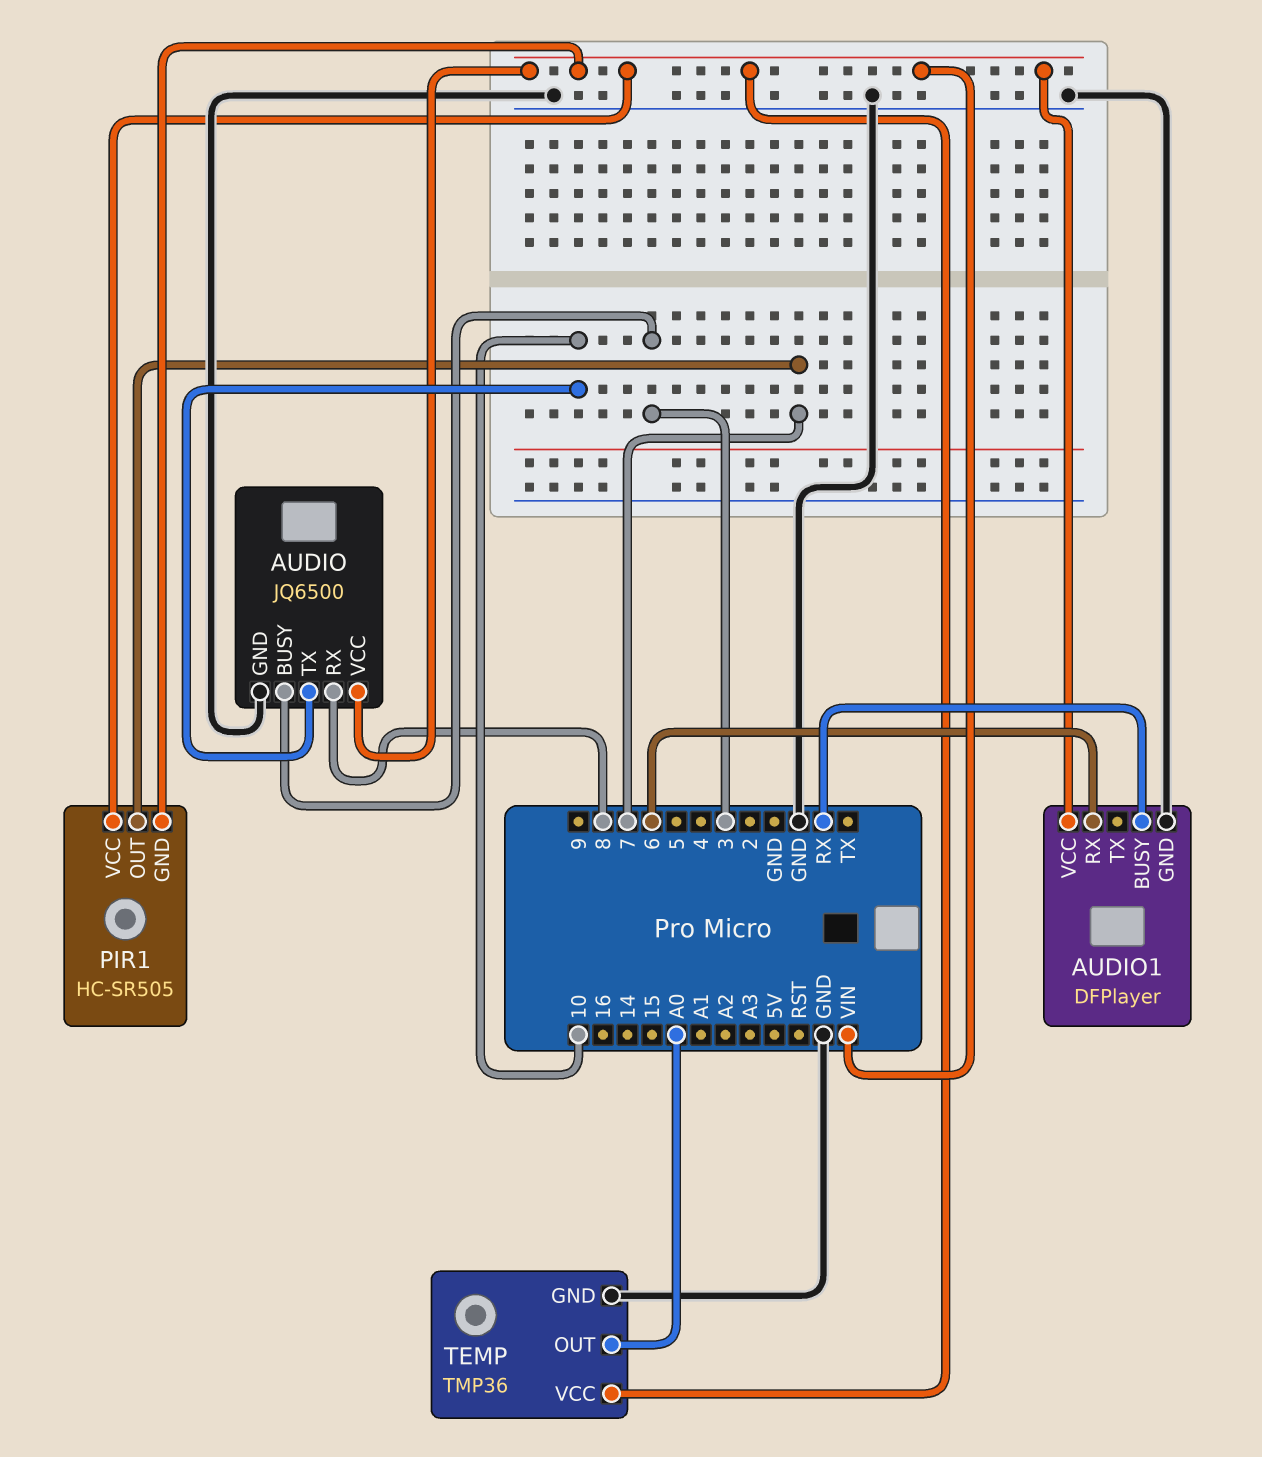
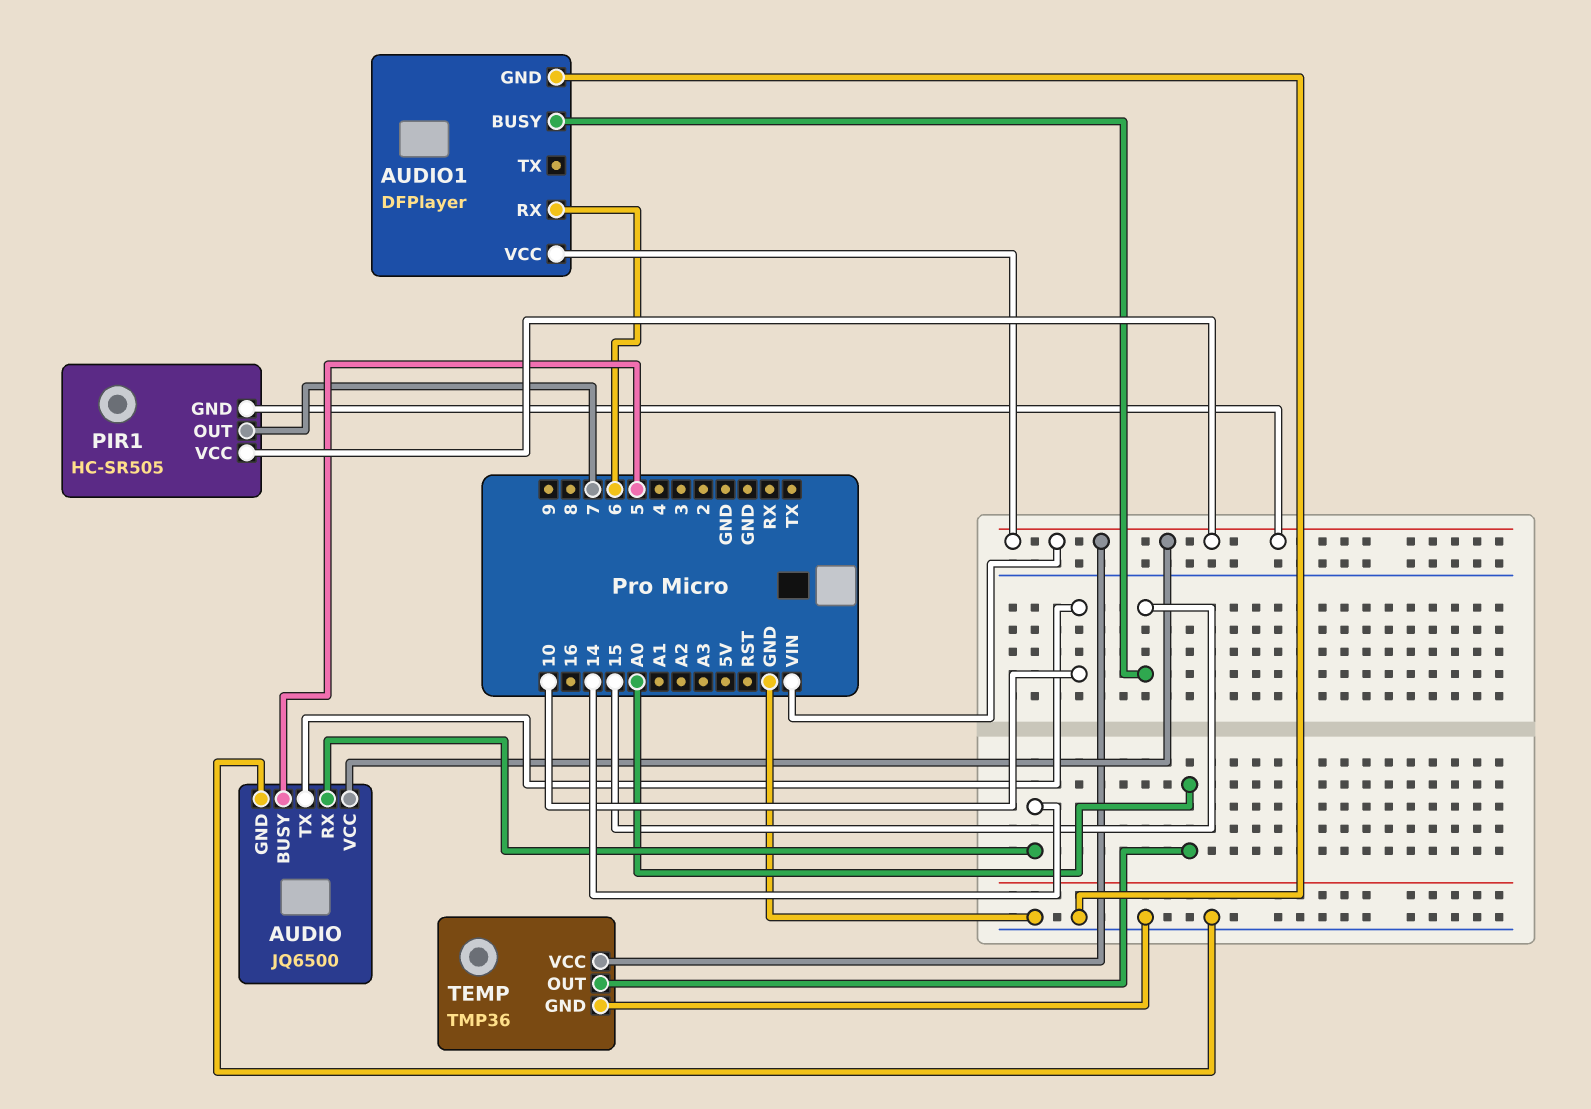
AUDIO pin BUSY: 3 -> 5
AUDIO pin RX: 8 -> 14
AUDIO1 pin BUSY: RX -> 15

